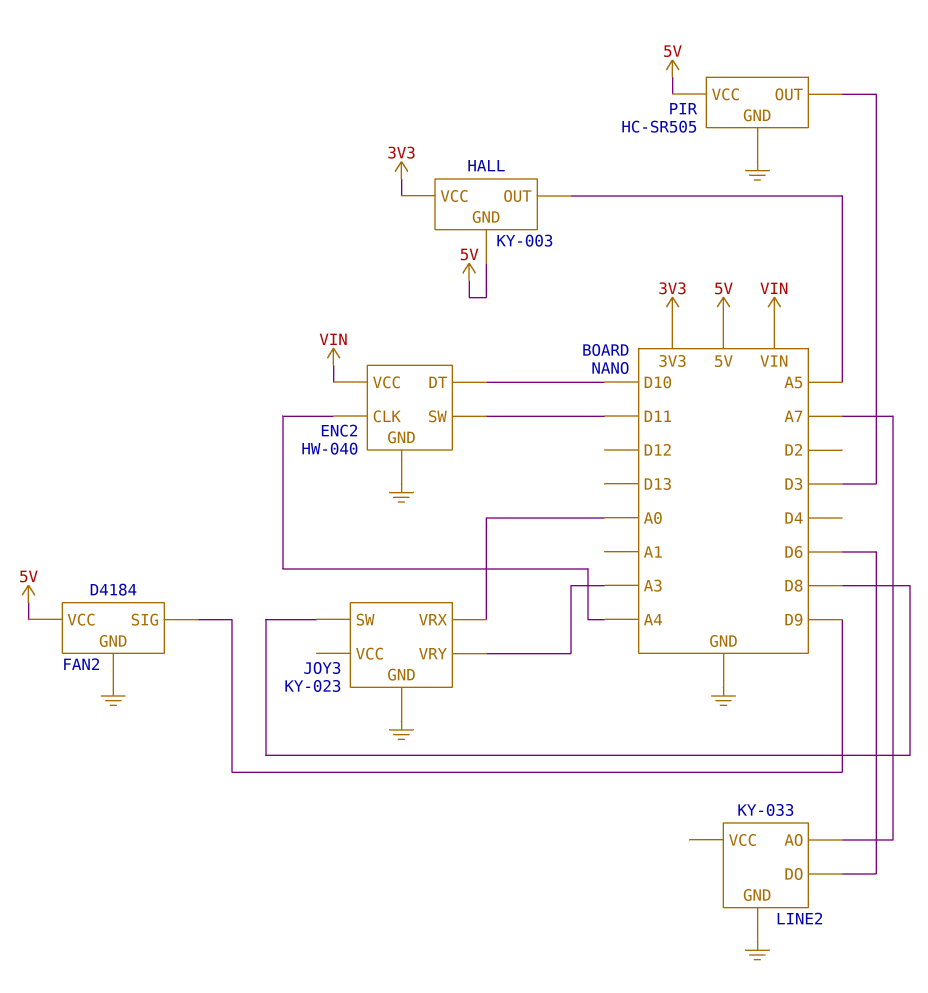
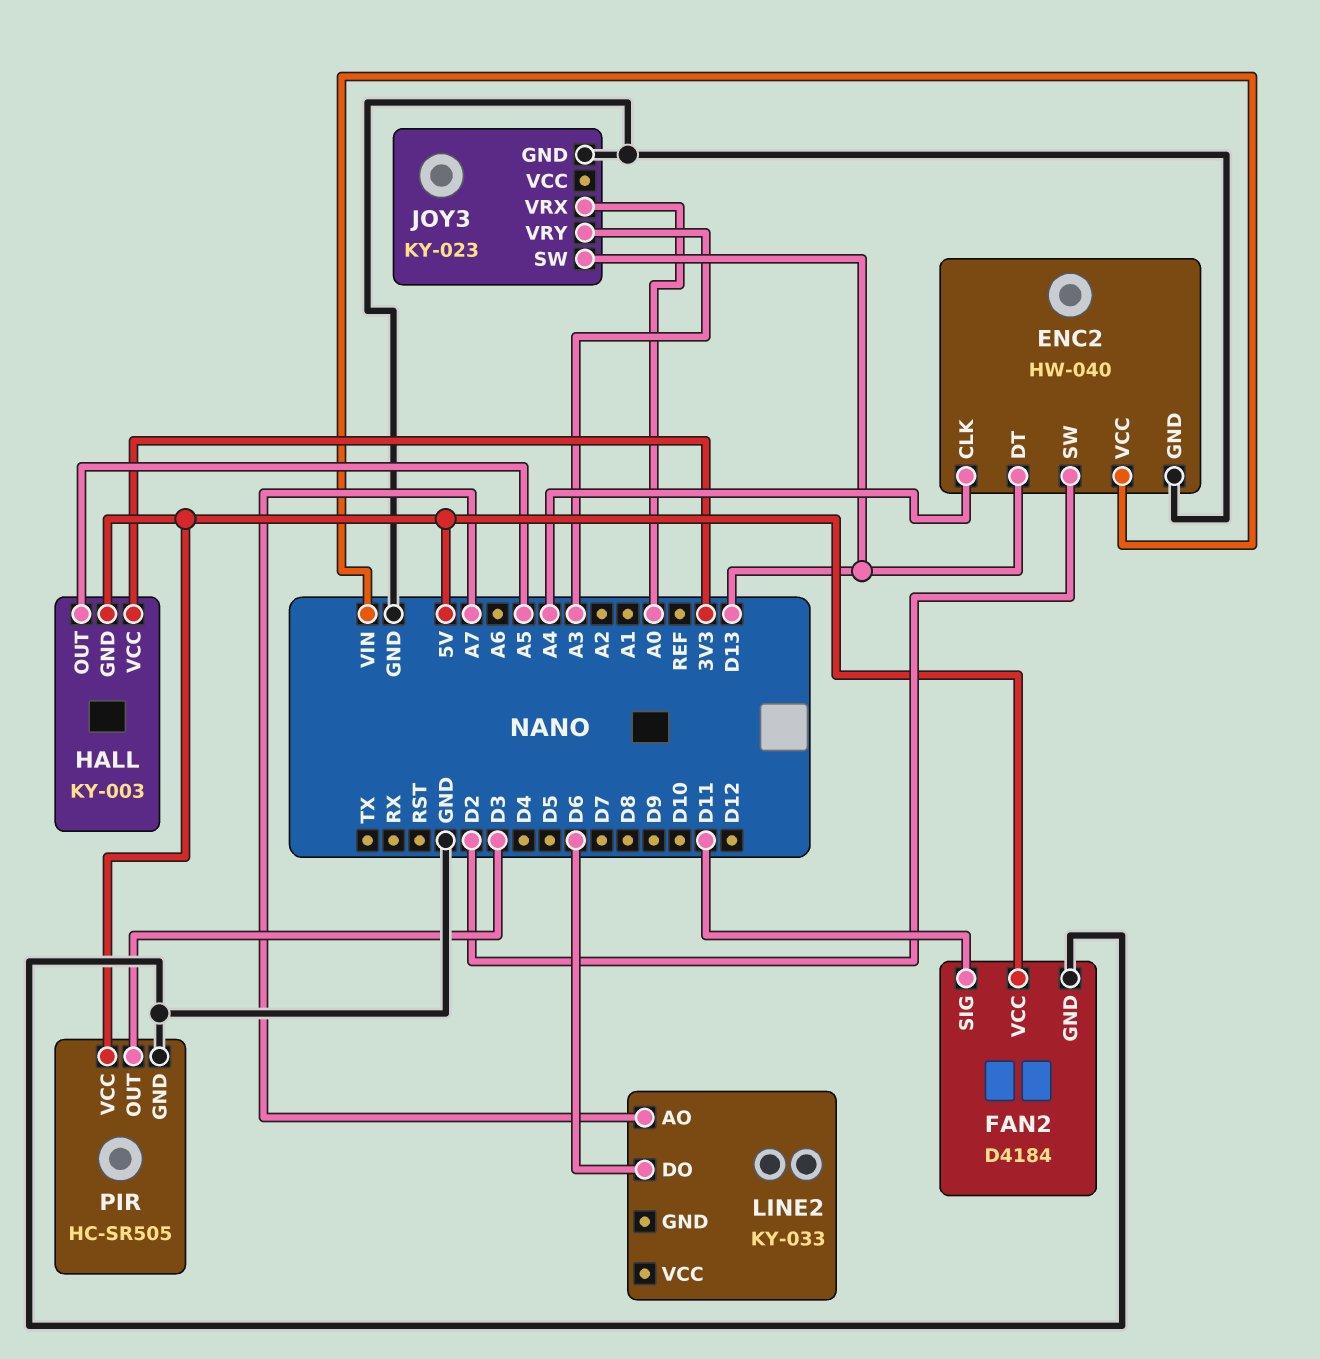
ENC2 pin DT: D10 -> D13
ENC2 pin SW: D11 -> D2
FAN2 pin SIG: D9 -> D11
JOY3 pin SW: D8 -> D13
LINE2 pin GND: GND -> none

